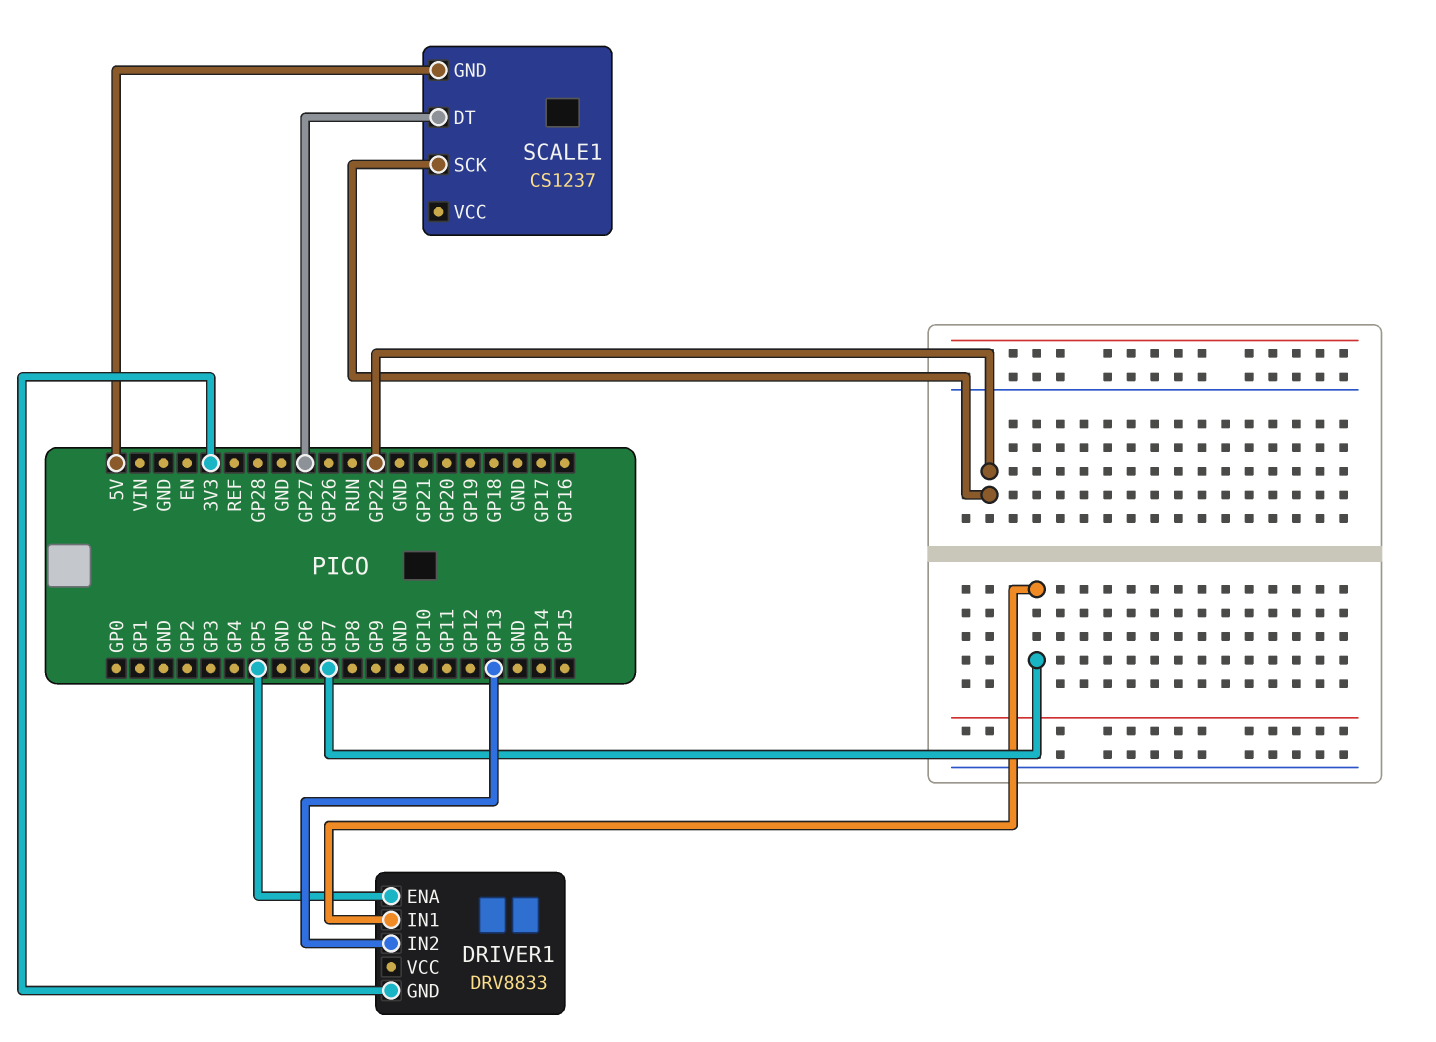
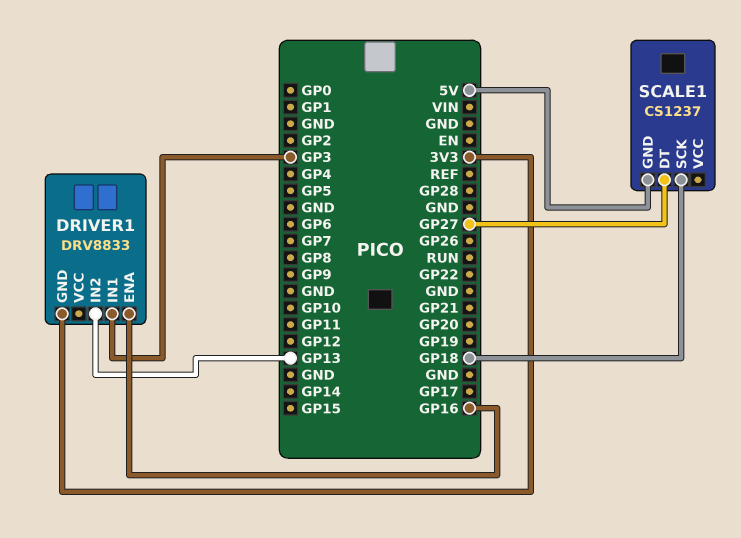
DRIVER1 pin ENA: GP5 -> GP16
DRIVER1 pin IN1: GP7 -> GP3
SCALE1 pin SCK: GP22 -> GP18

